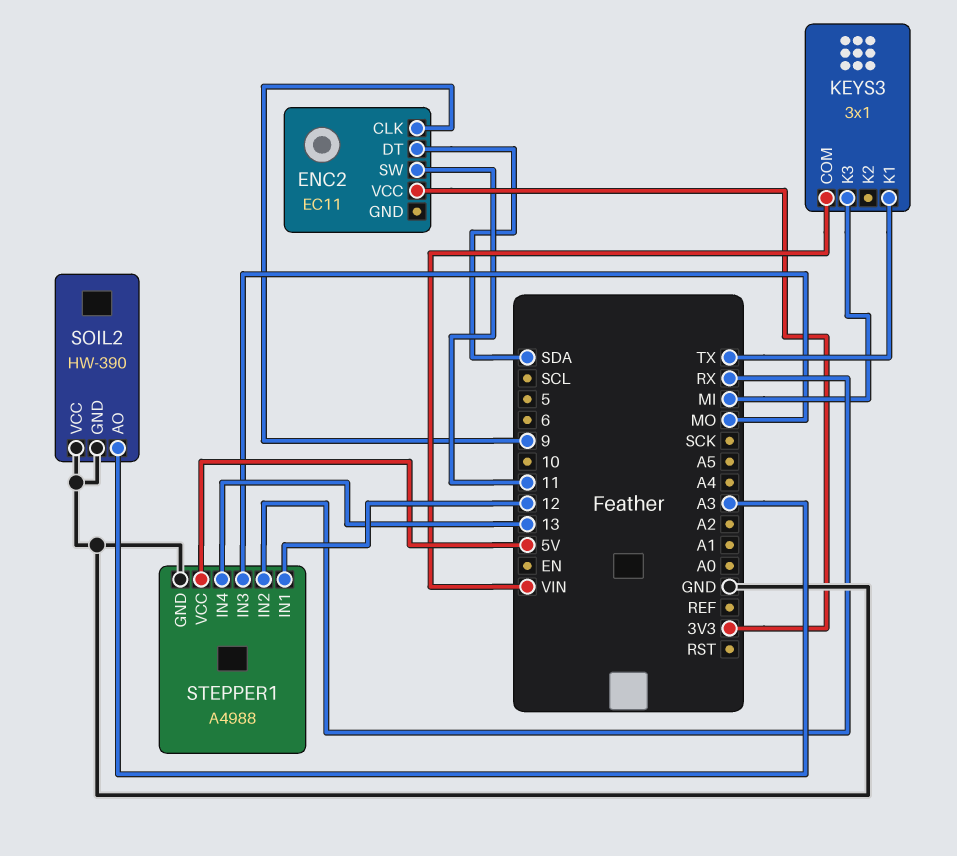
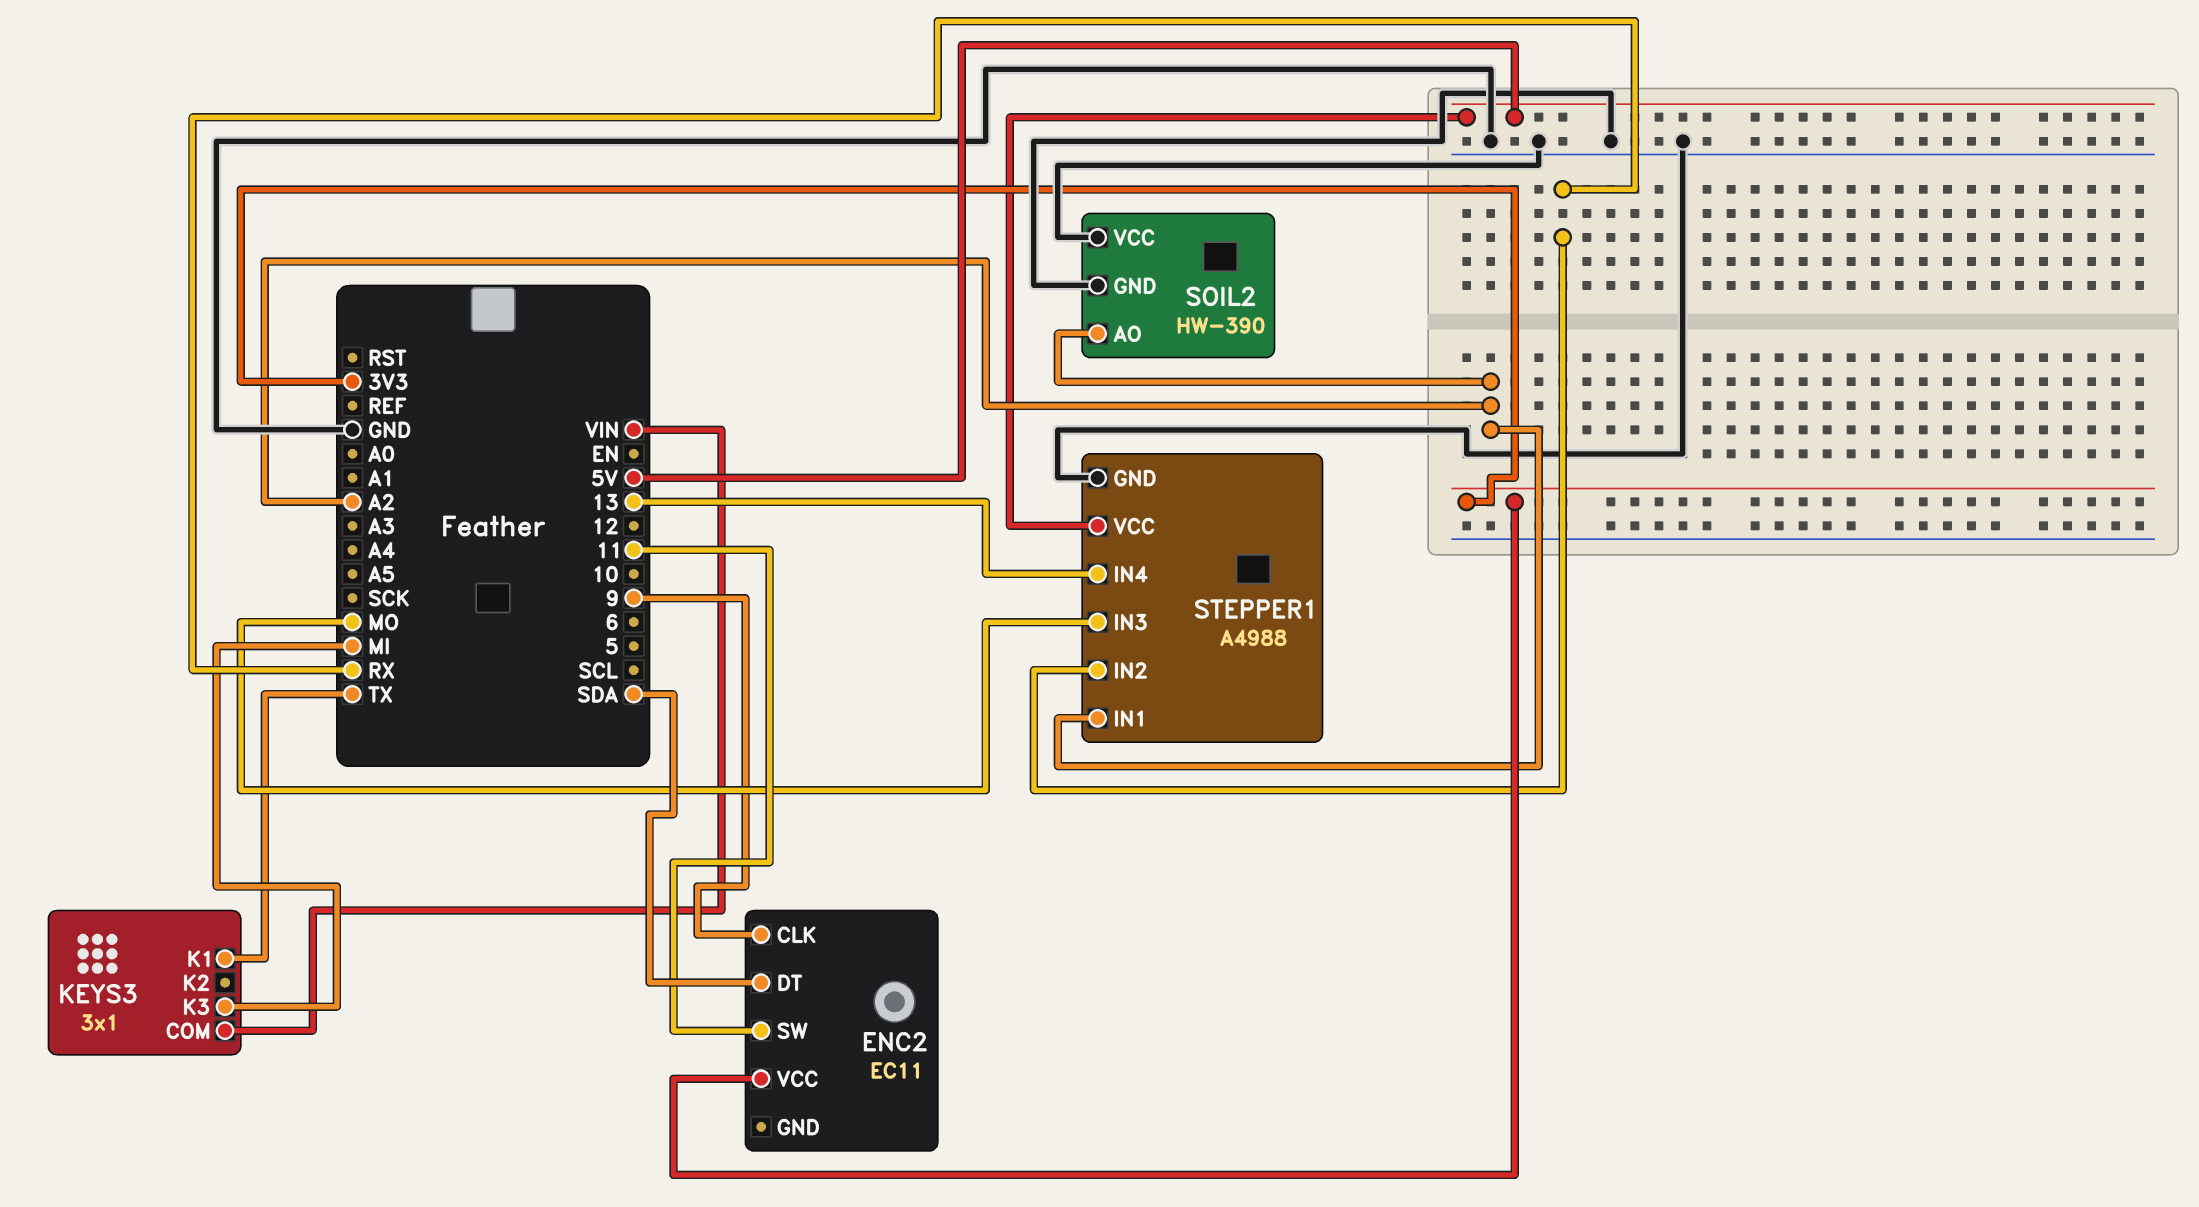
SOIL2 pin AO: A3 -> A2
STEPPER1 pin IN1: 12 -> A2

